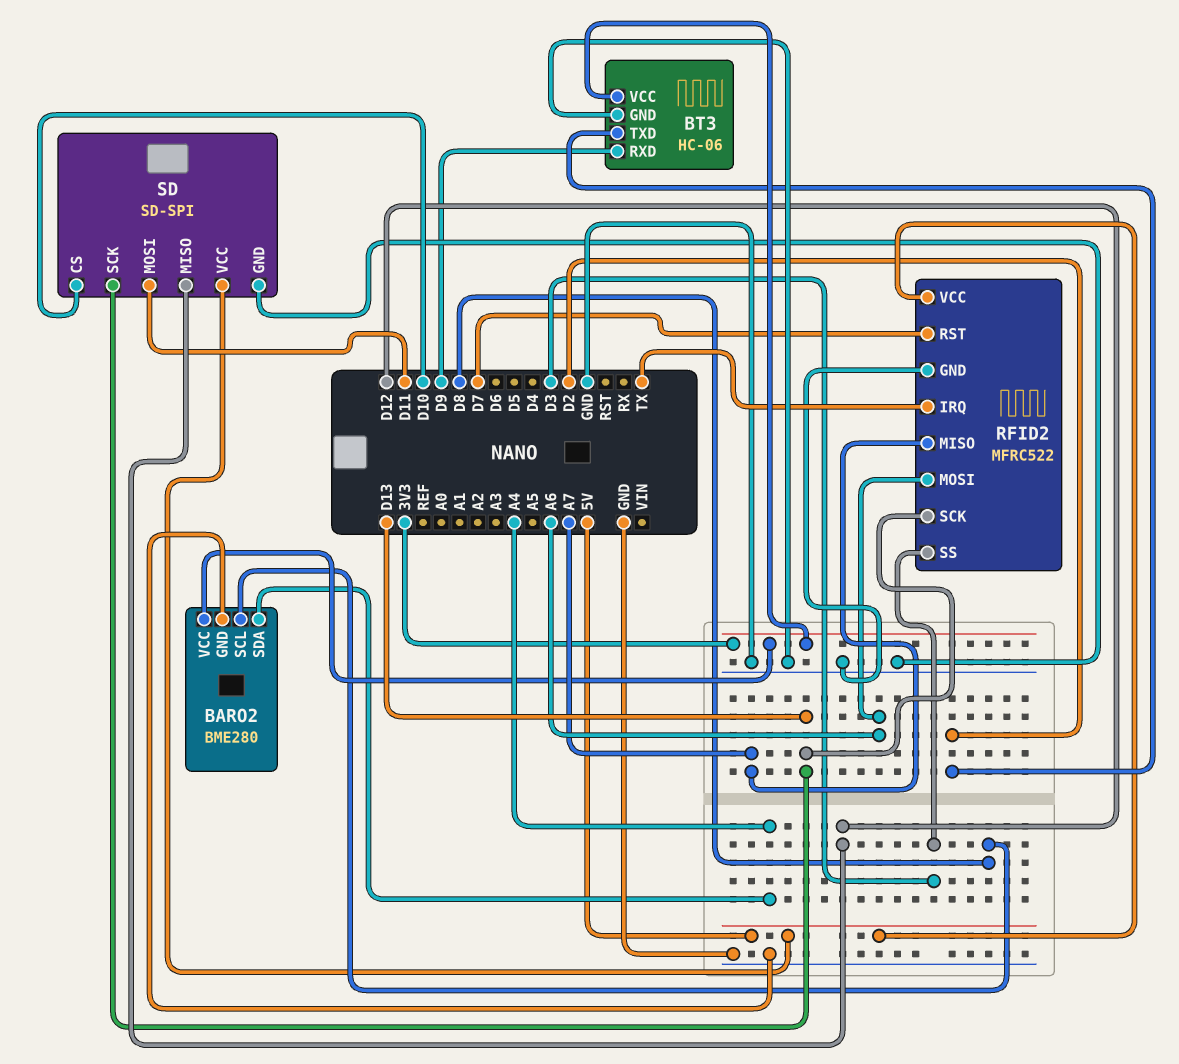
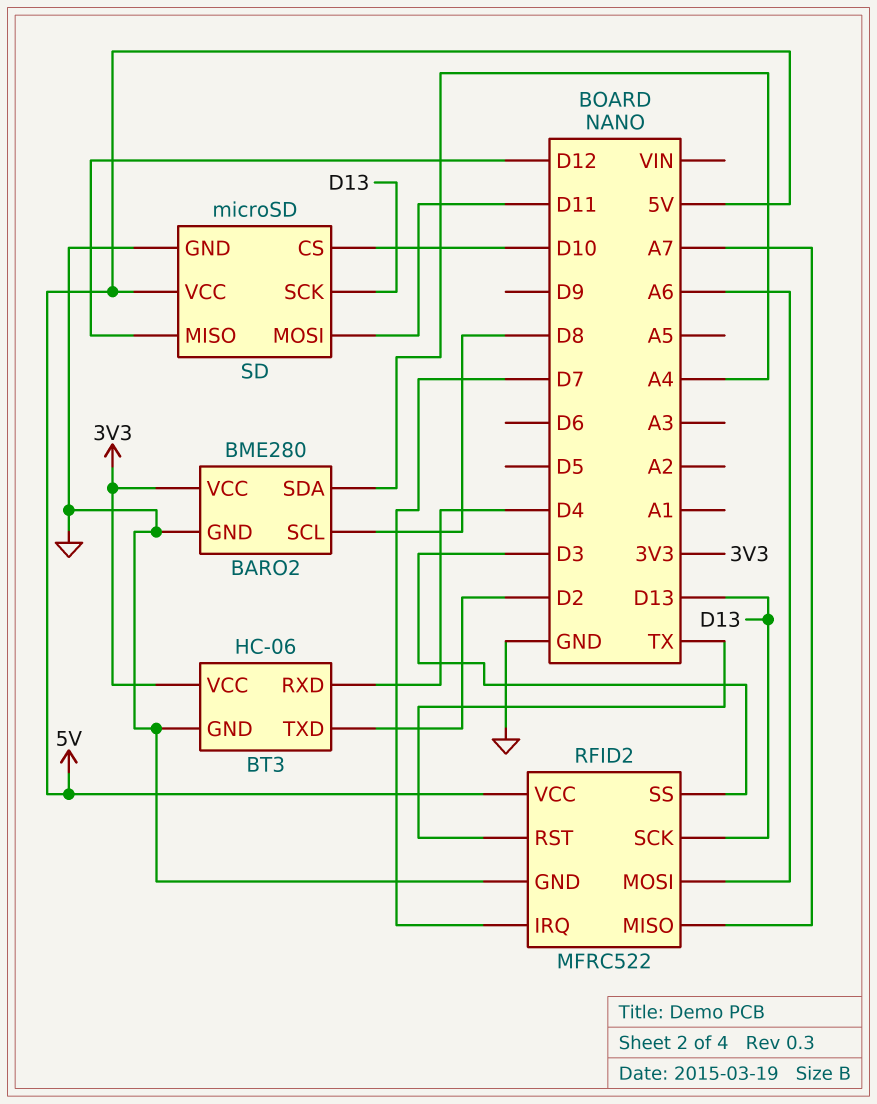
BT3 pin RXD: D9 -> D4
RFID2 pin IRQ: TX -> D7
RFID2 pin RST: D7 -> TX
SD: SD-SPI -> microSD

